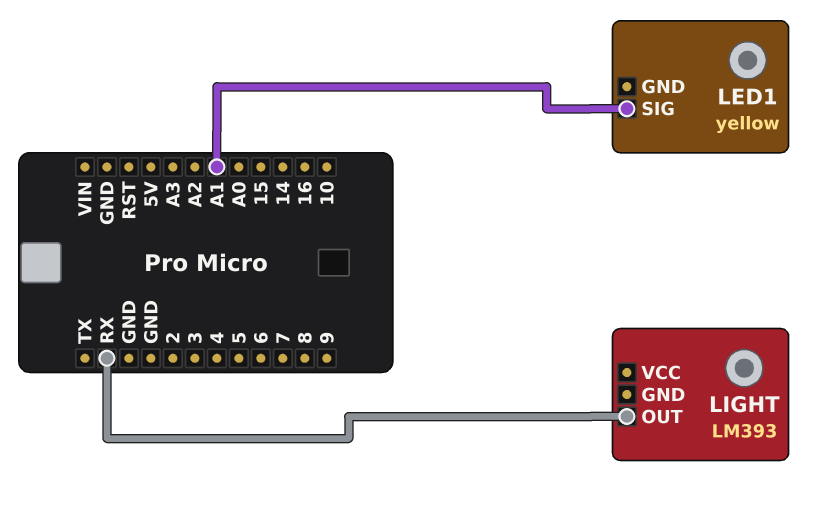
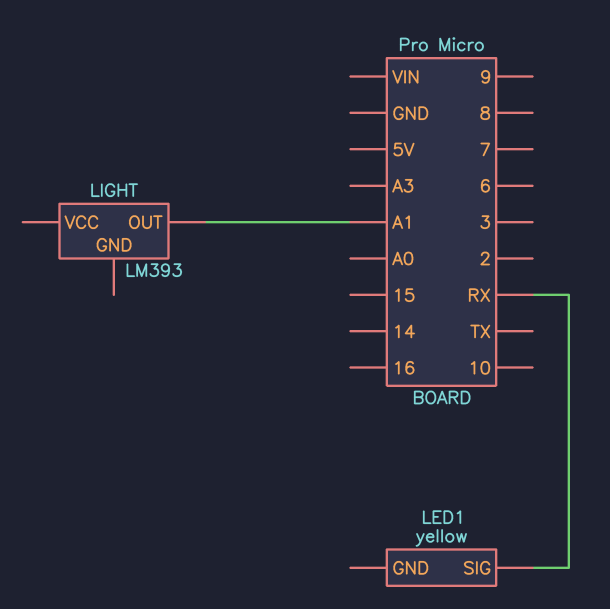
LED1 pin SIG: A1 -> RX
LIGHT pin OUT: RX -> A1

